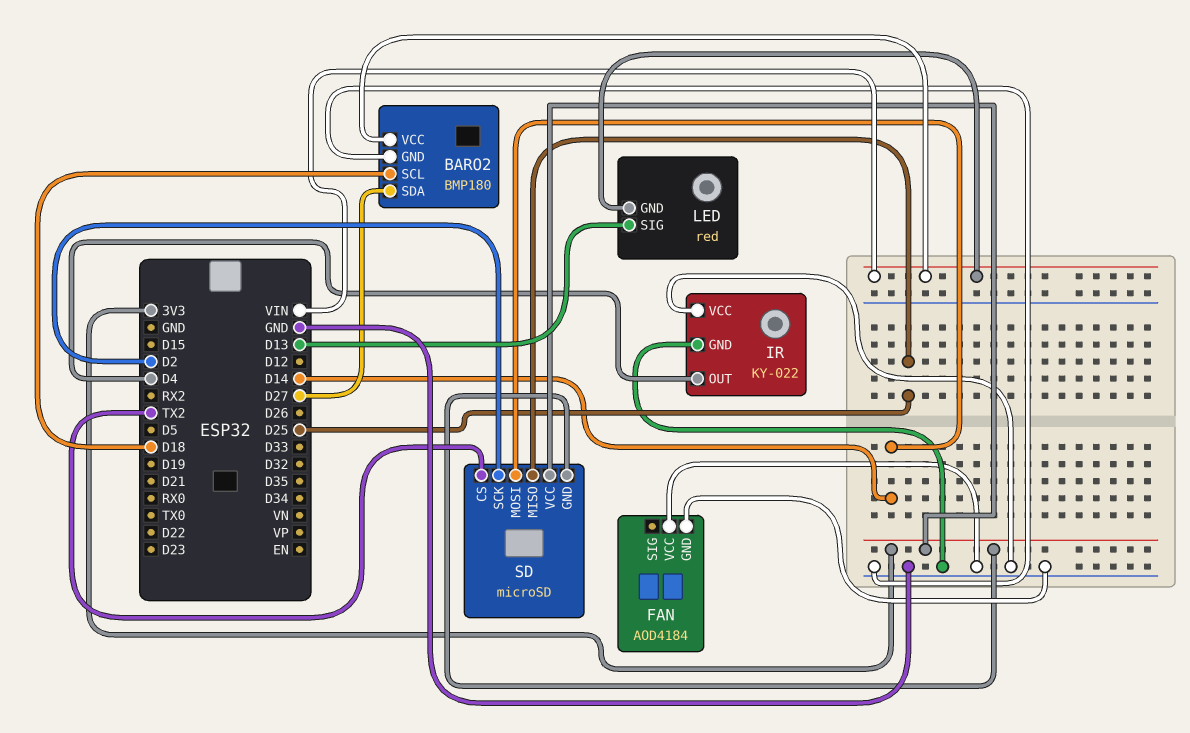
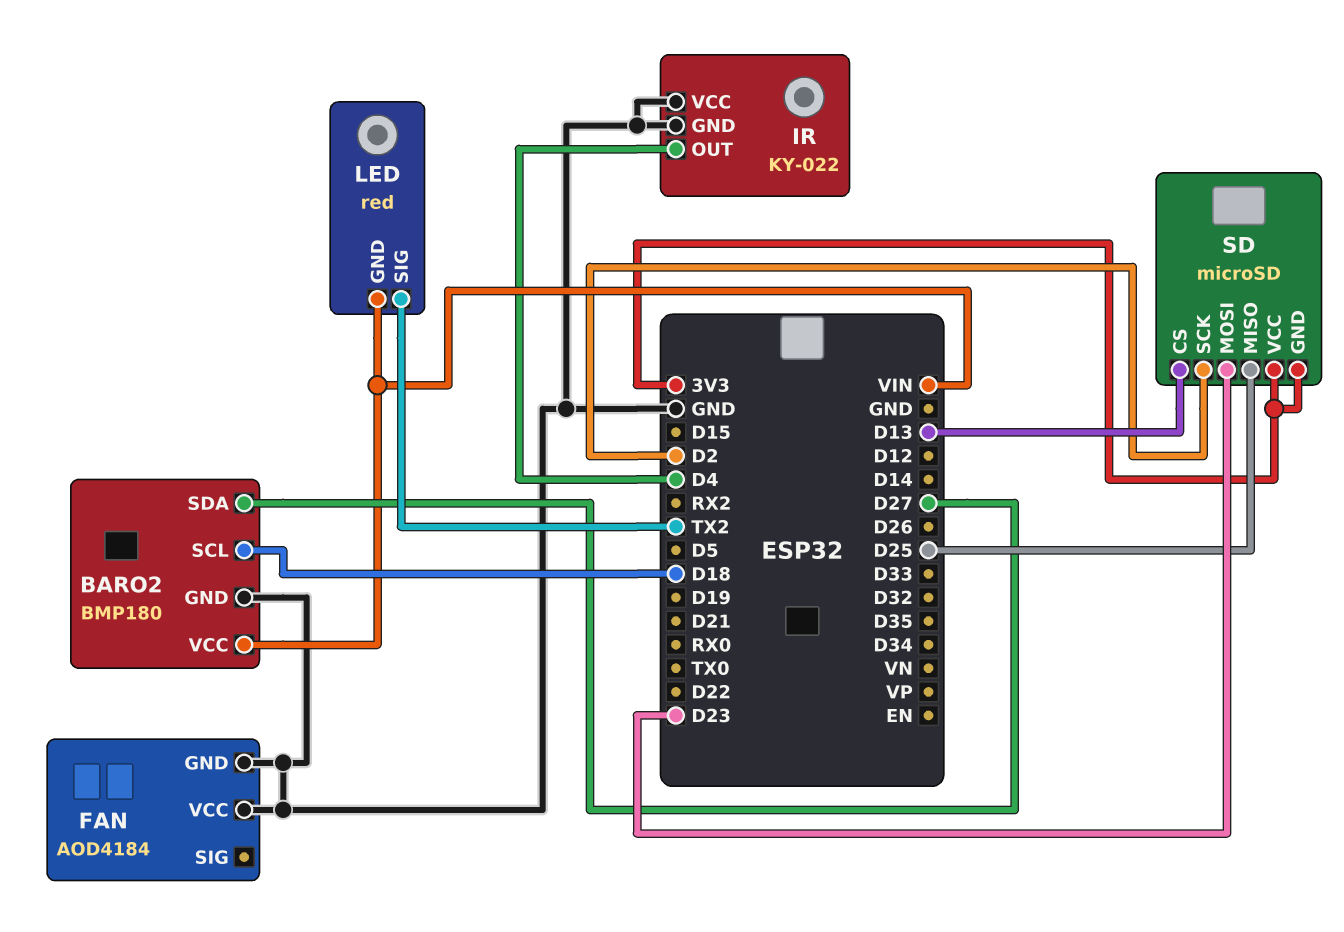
LED pin SIG: D13 -> TX2
SD pin CS: TX2 -> D13
SD pin MOSI: D14 -> D23

